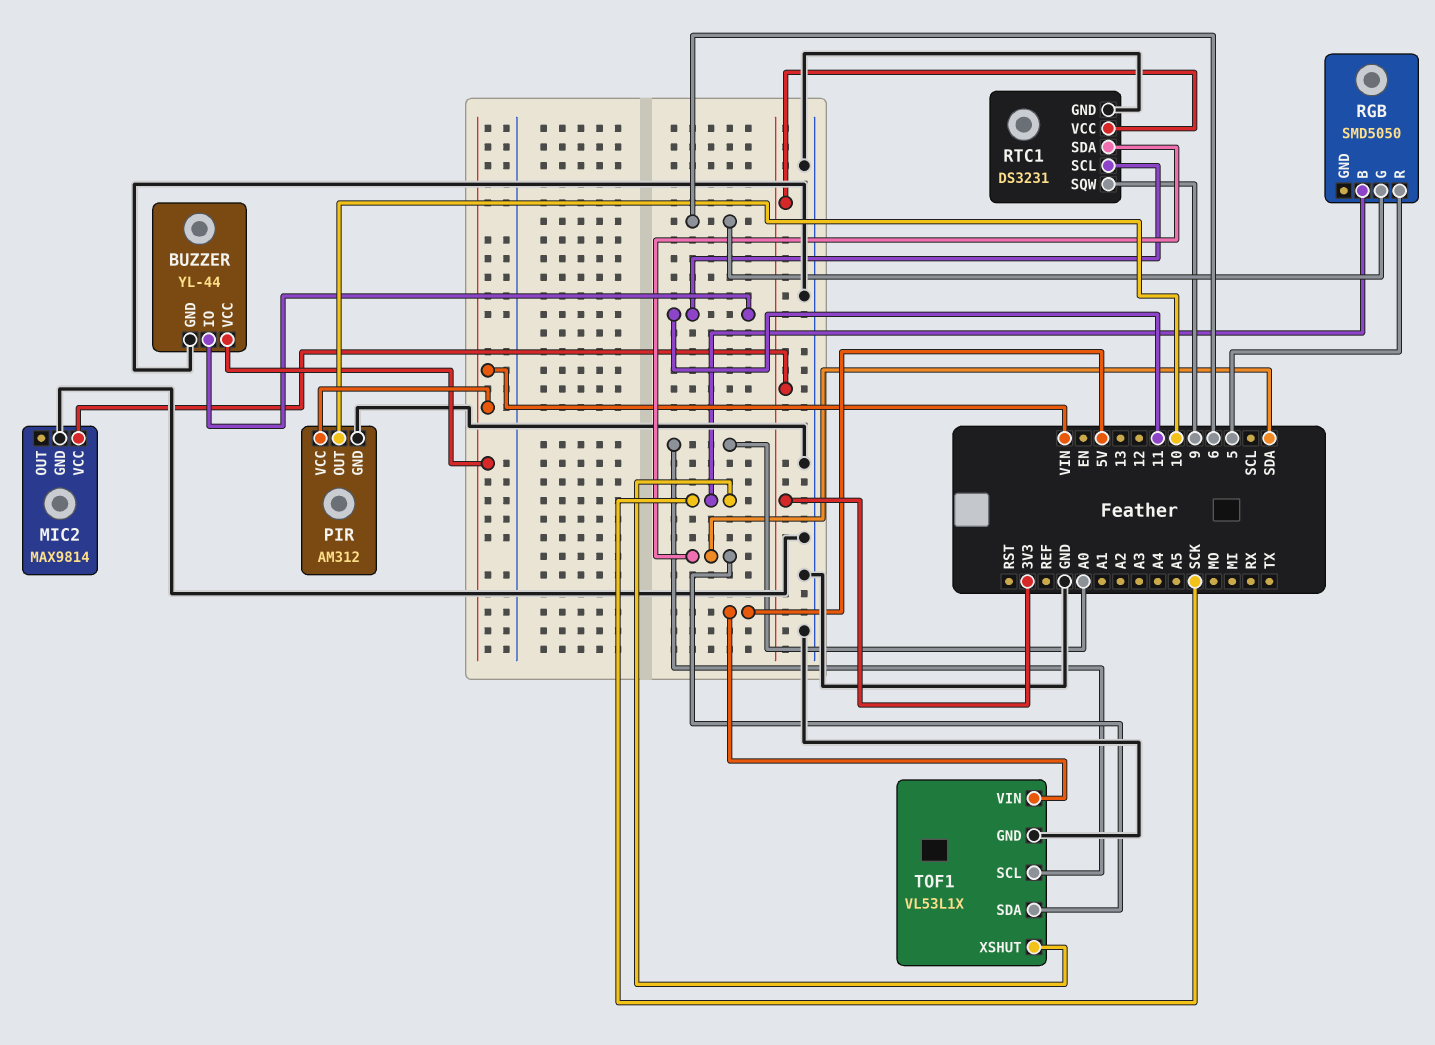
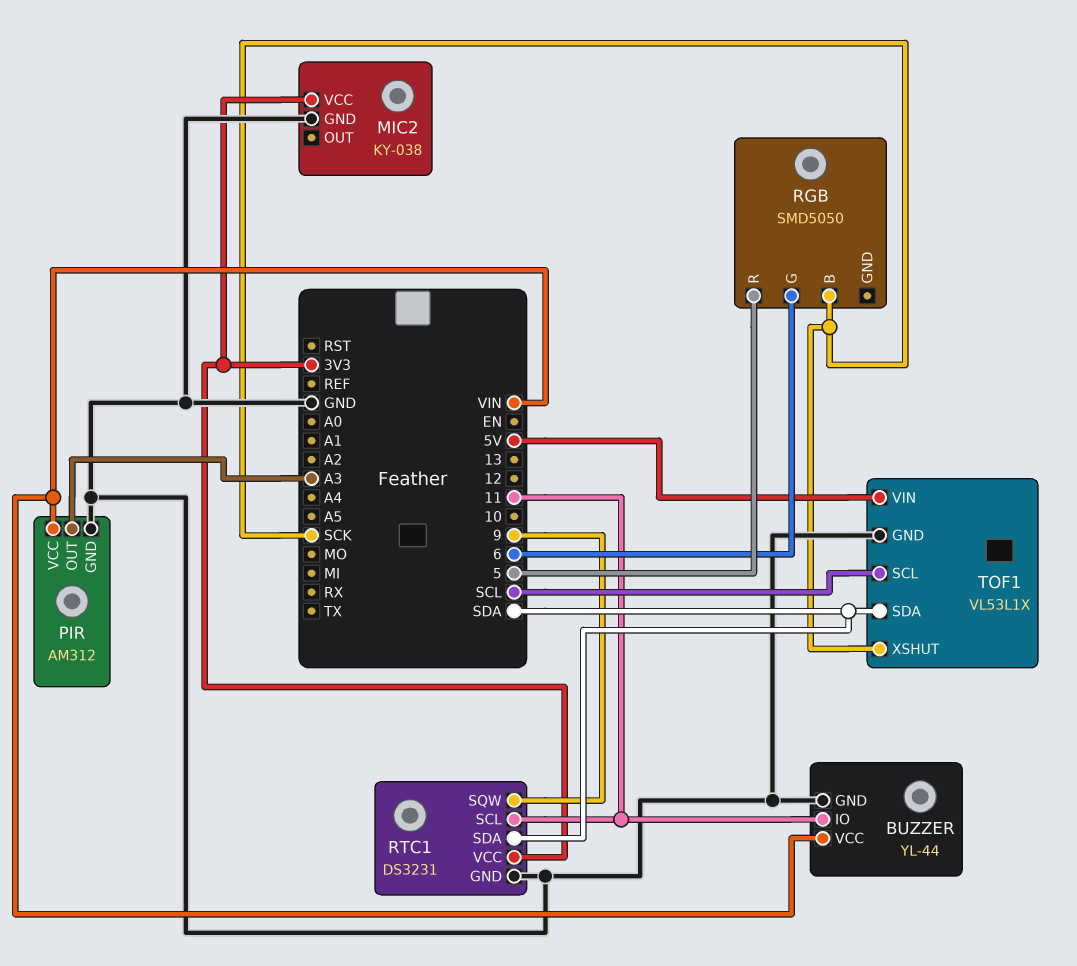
MIC2: MAX9814 -> KY-038
PIR pin OUT: 10 -> A3
TOF1 pin SCL: A0 -> SCL

